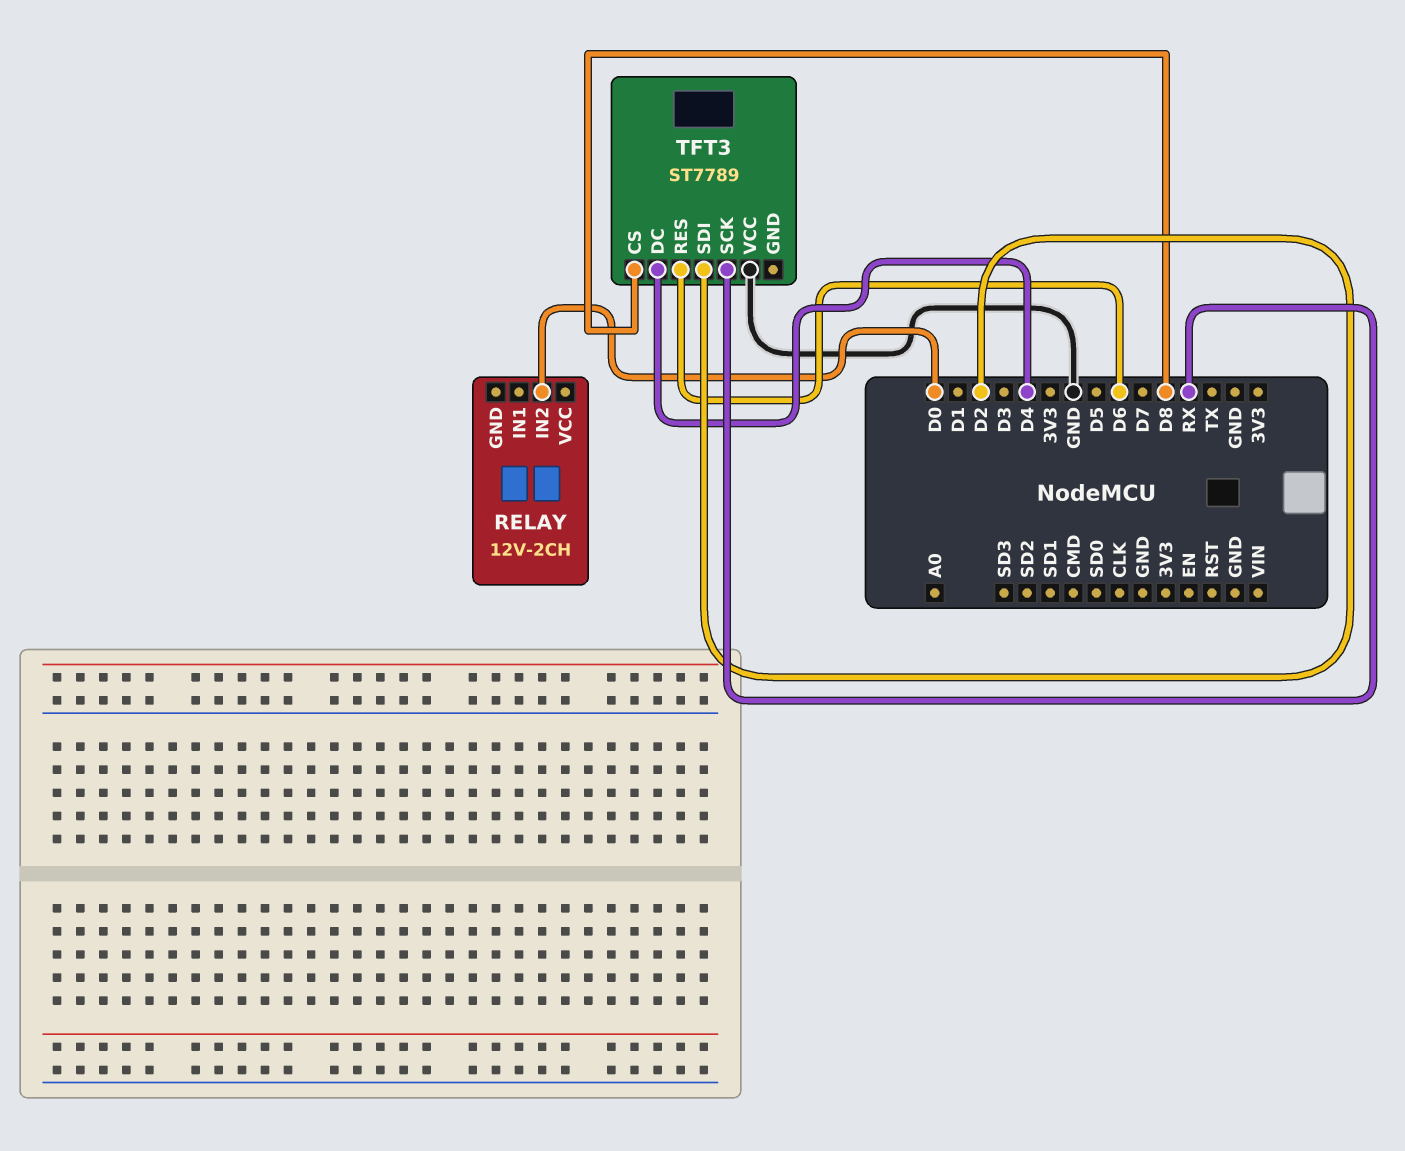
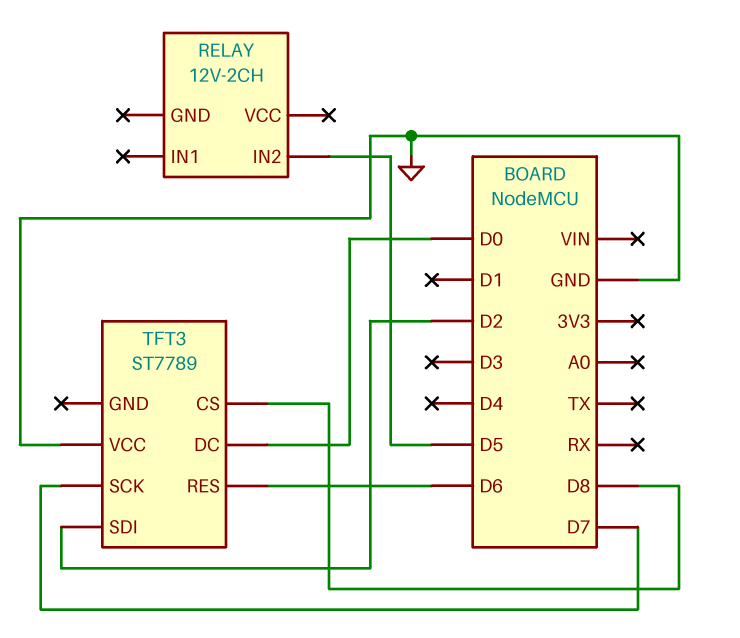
RELAY pin IN2: D0 -> D5
TFT3 pin DC: D4 -> D0
TFT3 pin SCK: RX -> D7

